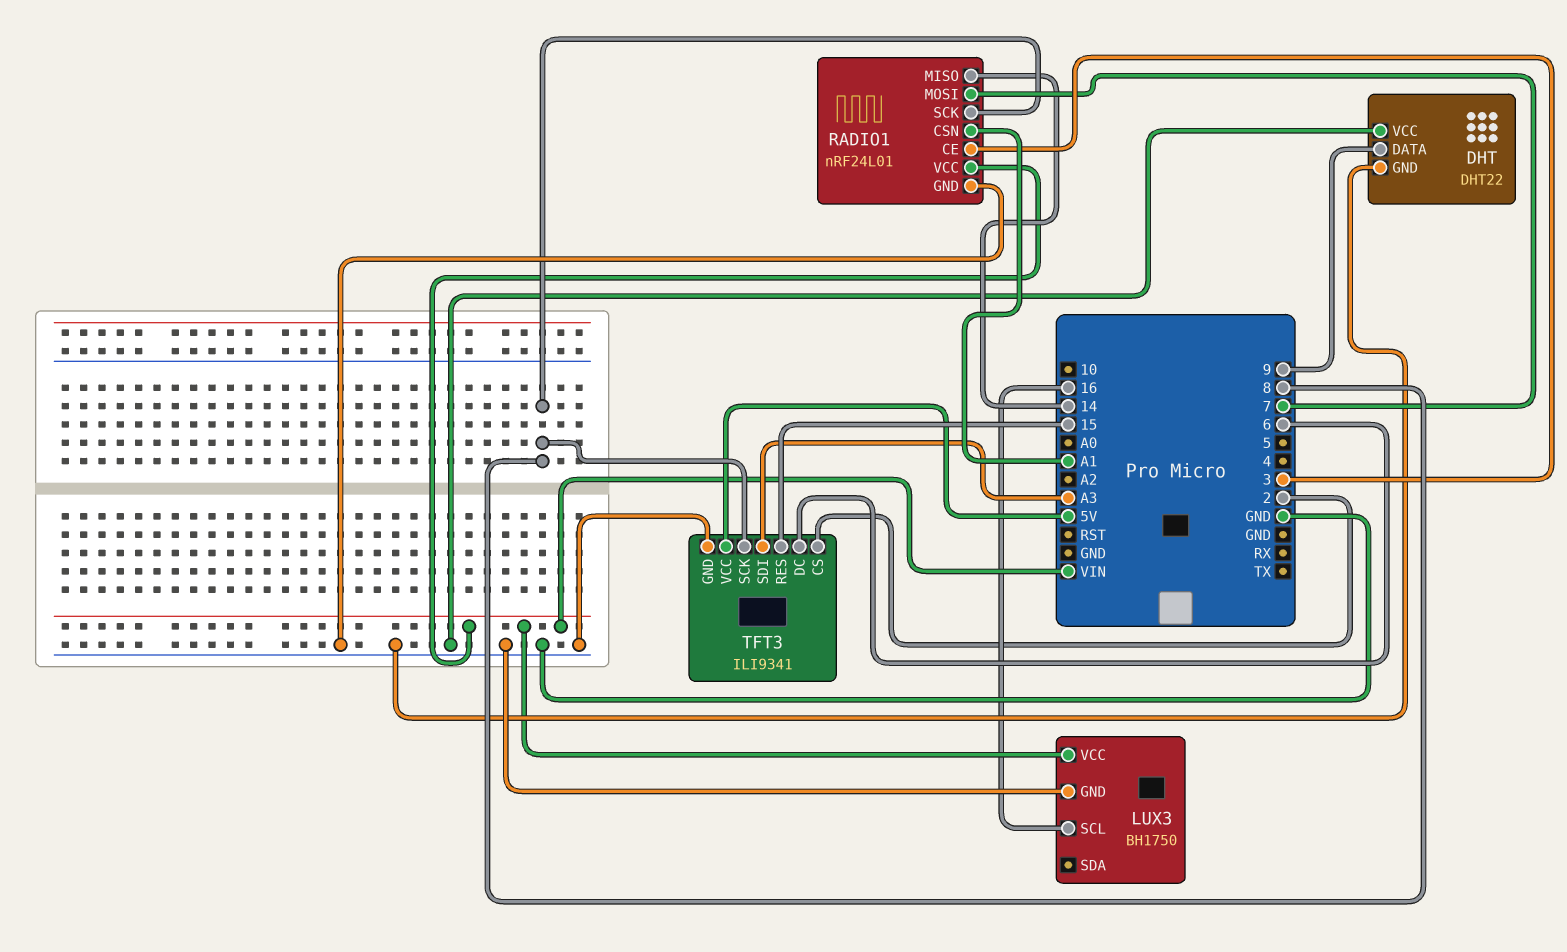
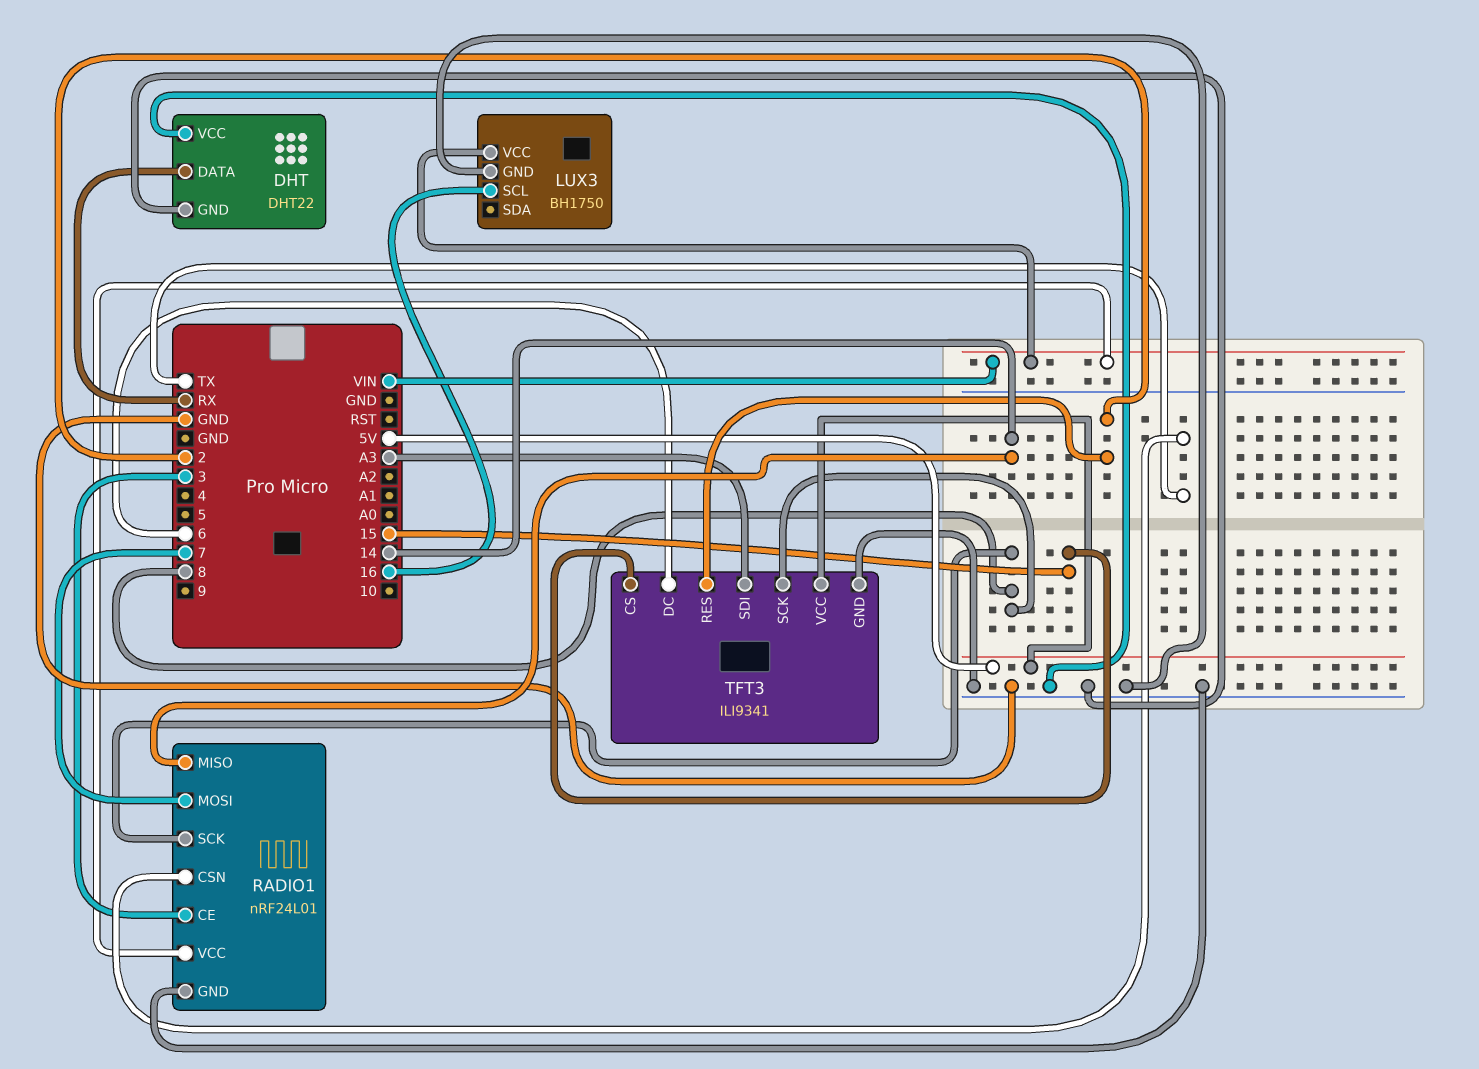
DHT pin DATA: 9 -> RX
RADIO1 pin CSN: A1 -> TX
TFT3 pin CS: 2 -> 15
TFT3 pin RES: 15 -> 2

